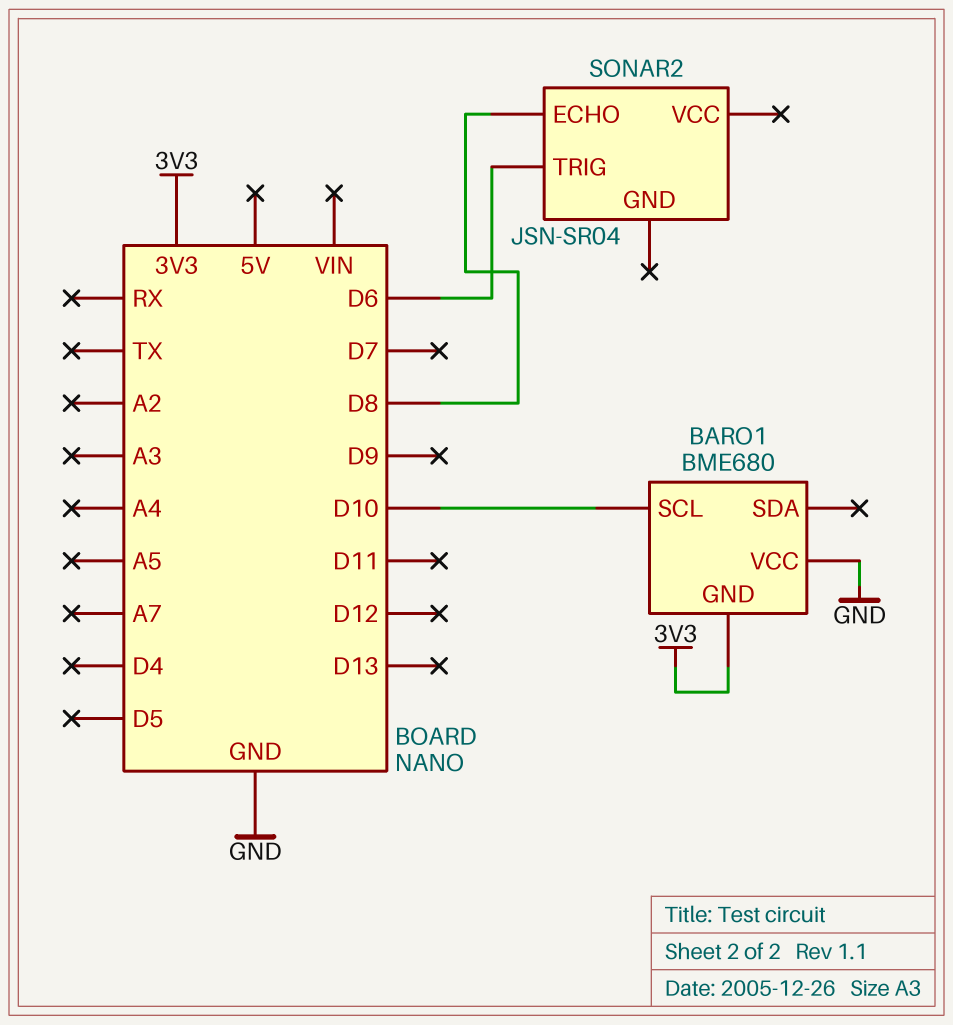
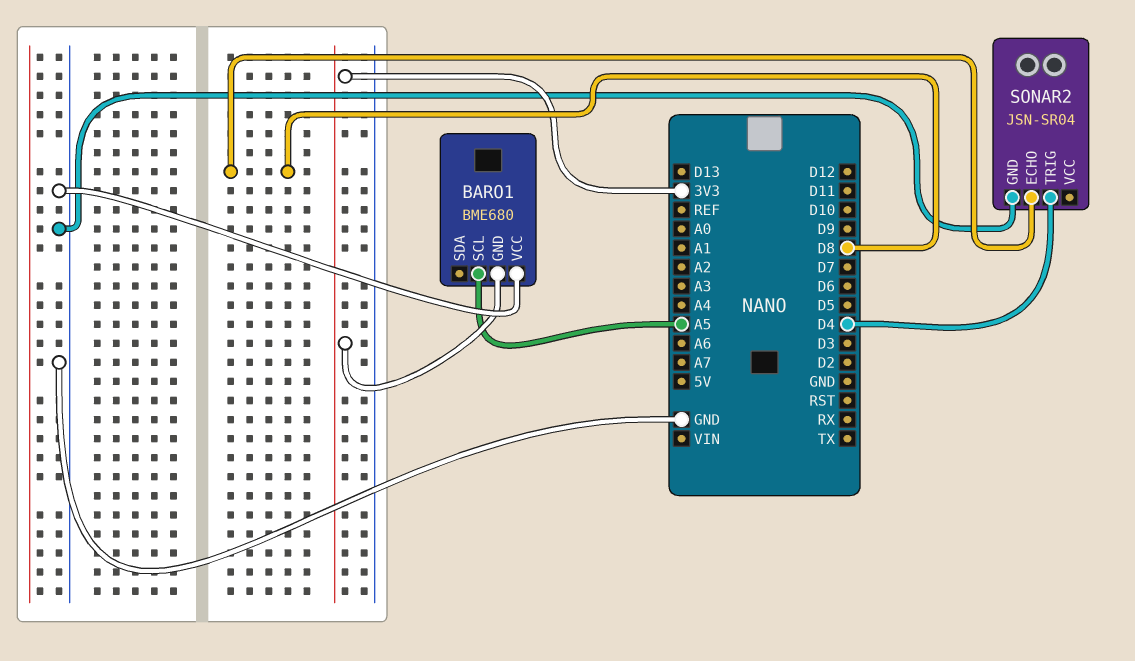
BARO1 pin SCL: D10 -> A5
SONAR2 pin GND: none -> GND
SONAR2 pin TRIG: D6 -> D4

